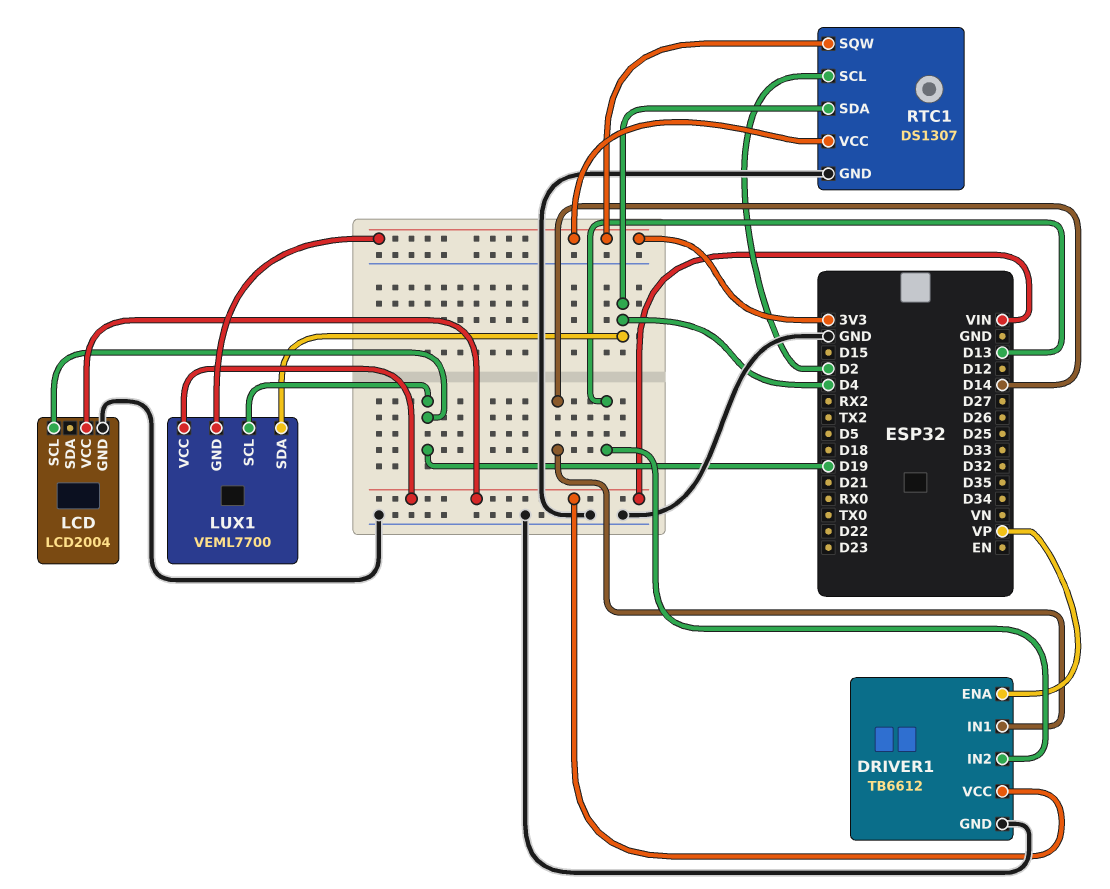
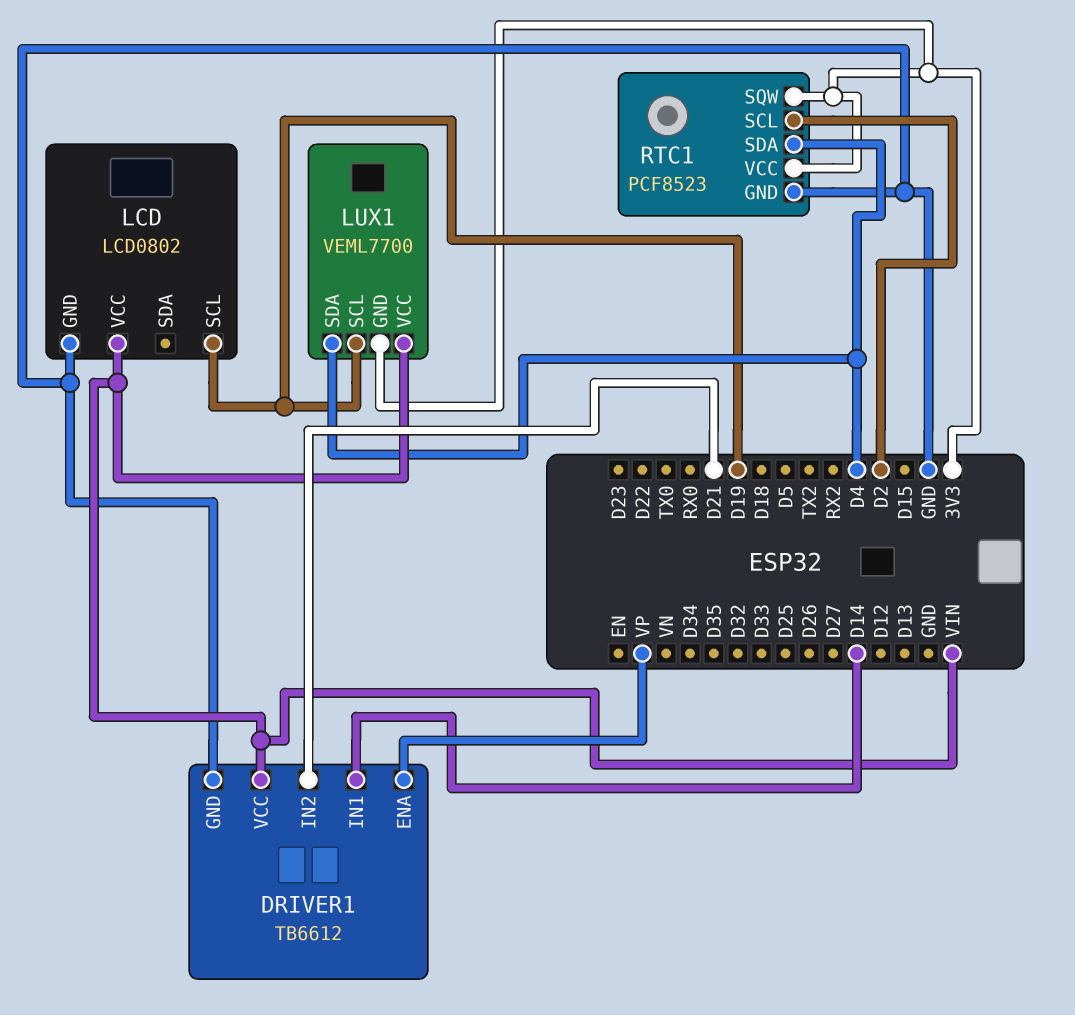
DRIVER1 pin IN2: D13 -> D21
LCD: LCD2004 -> LCD0802
RTC1: DS1307 -> PCF8523

